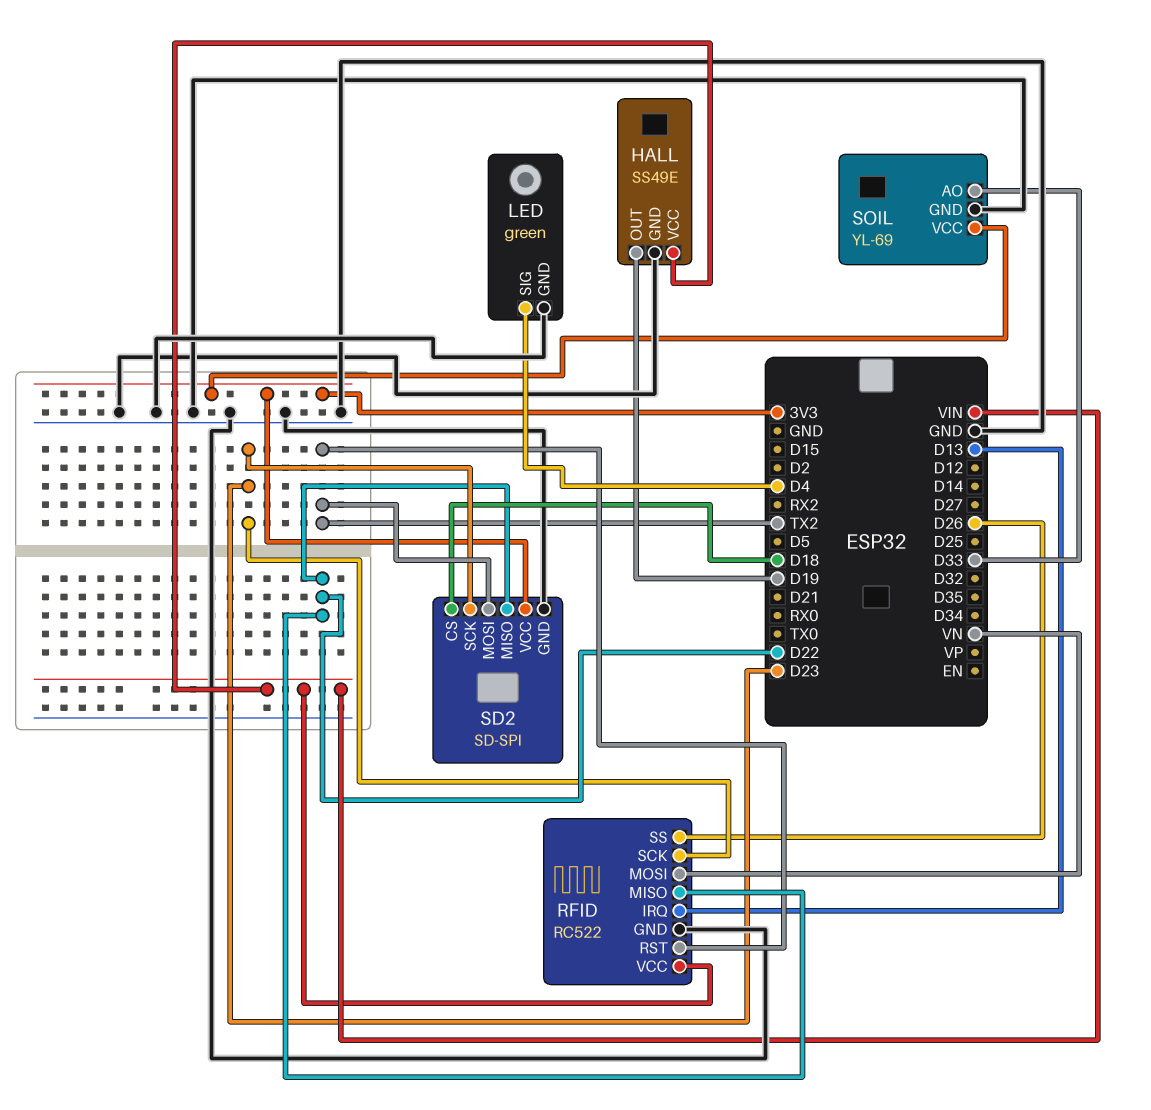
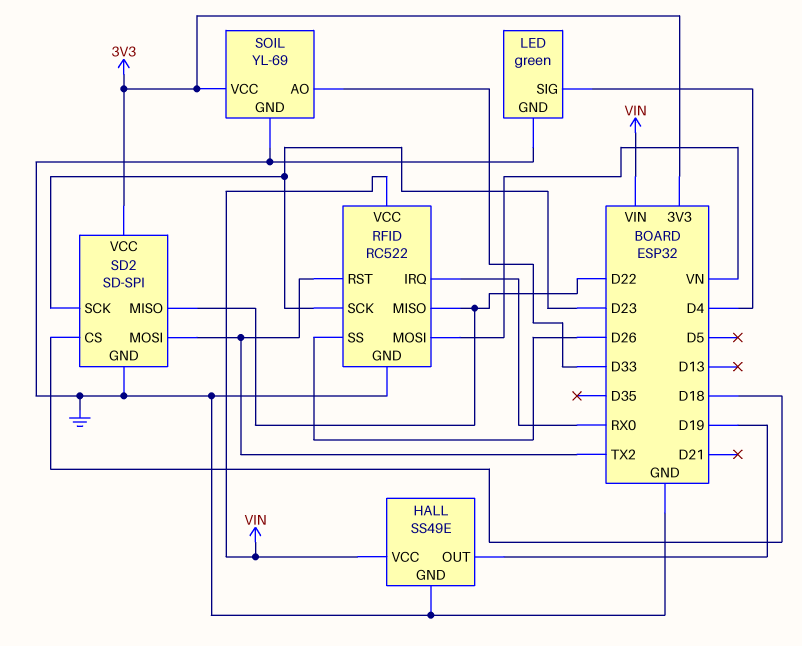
RFID pin IRQ: D13 -> RX0

